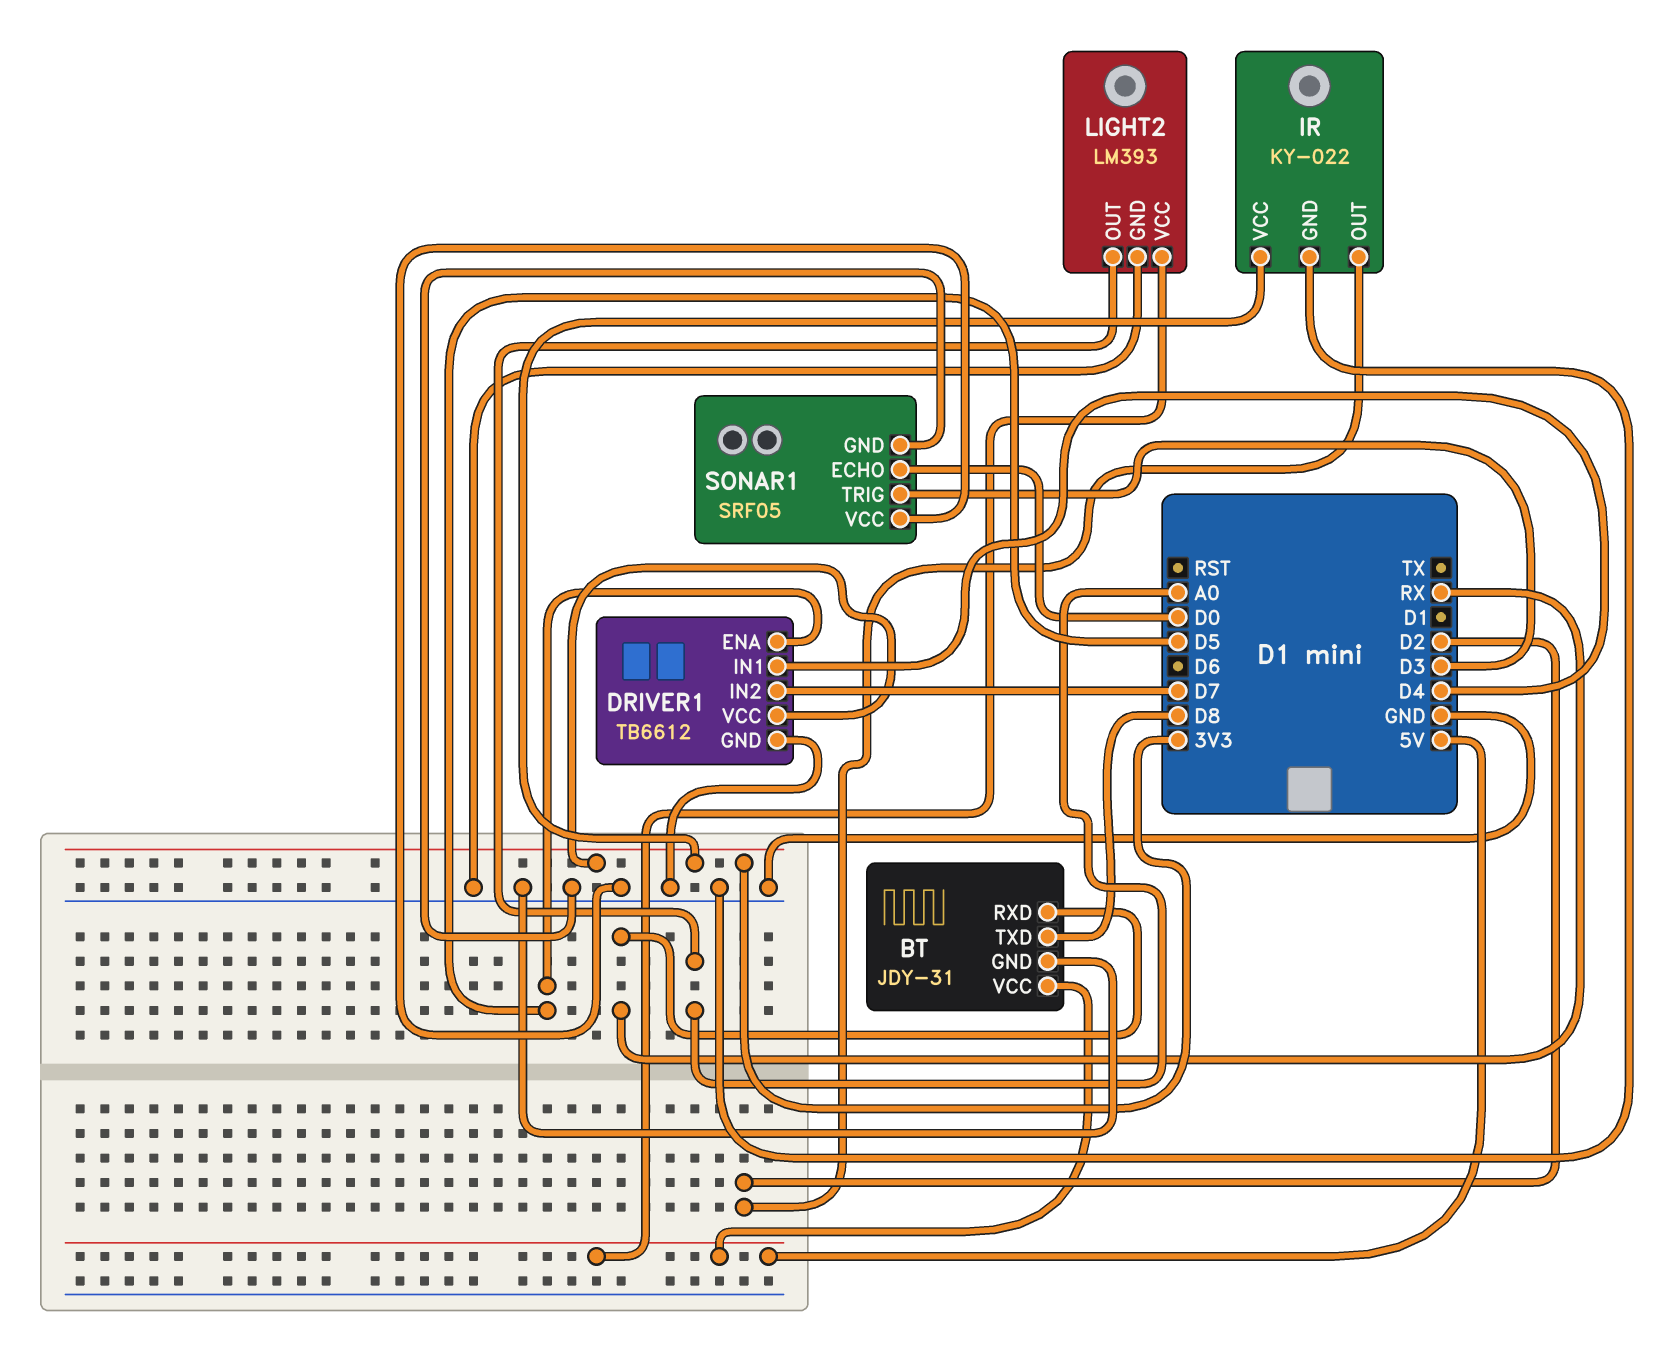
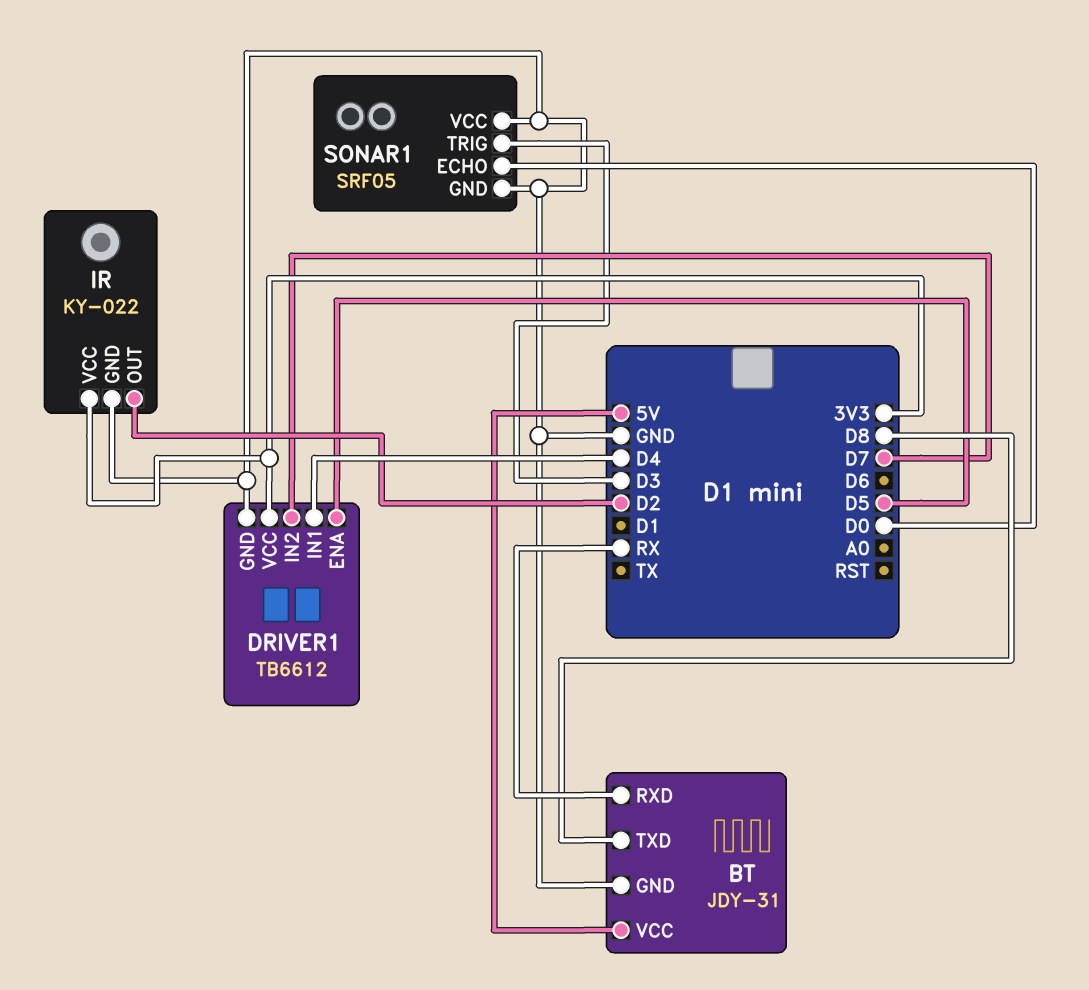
LIGHT2: LM393 -> none
LIGHT2 pin GND: GND -> none
LIGHT2 pin OUT: A0 -> none
LIGHT2 pin VCC: 5V -> none

